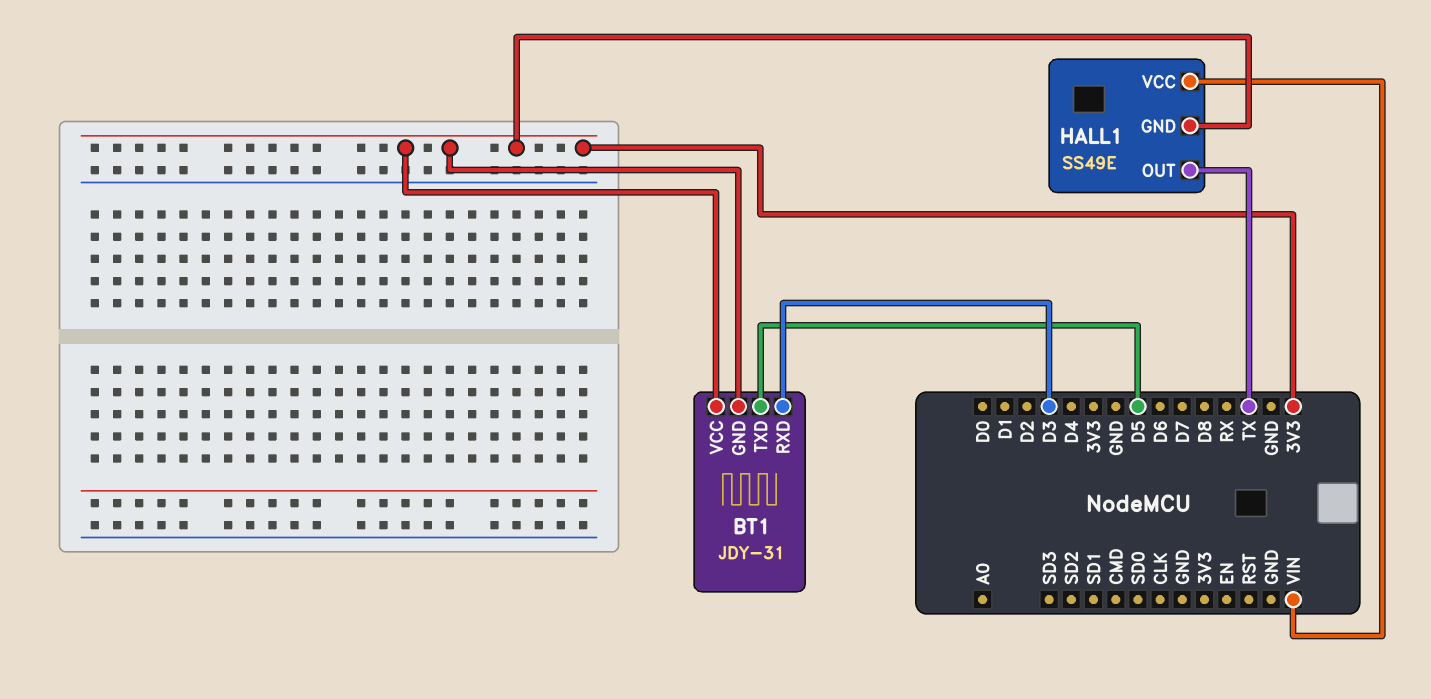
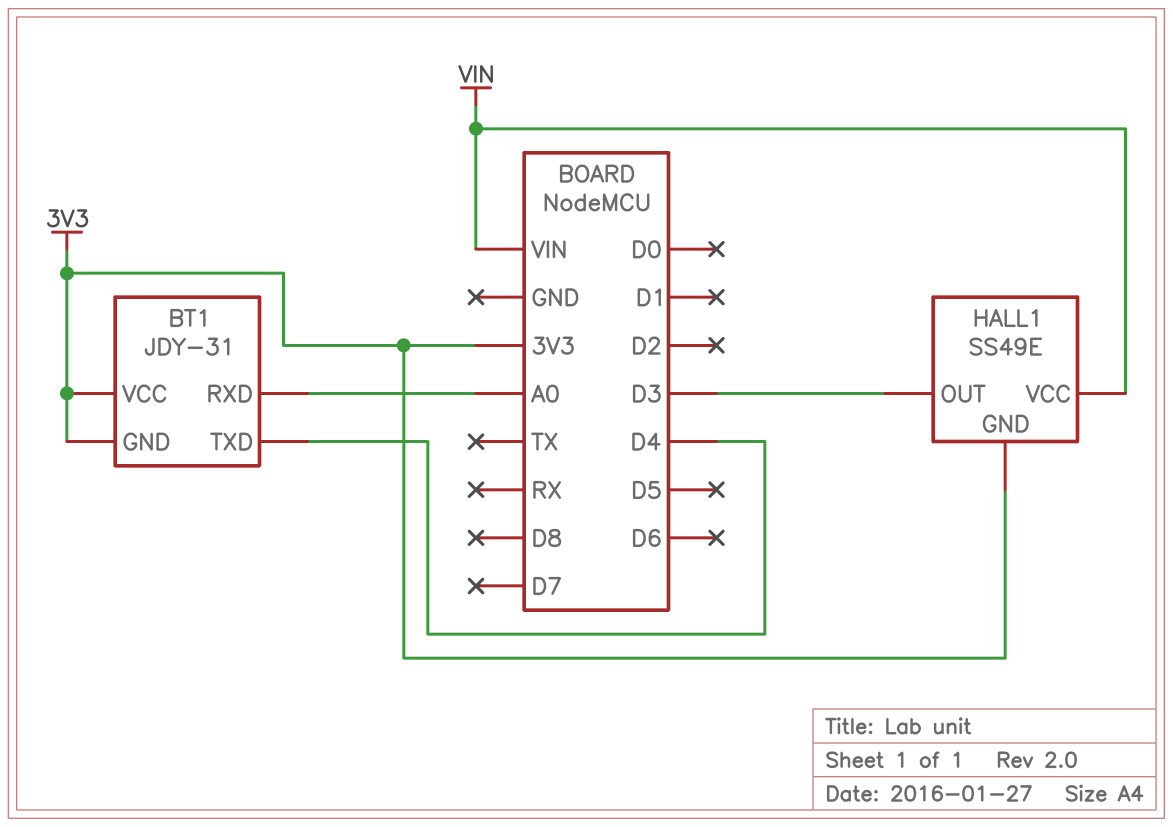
BT1 pin RXD: D3 -> A0
BT1 pin TXD: D5 -> D4
HALL1 pin OUT: TX -> D3

